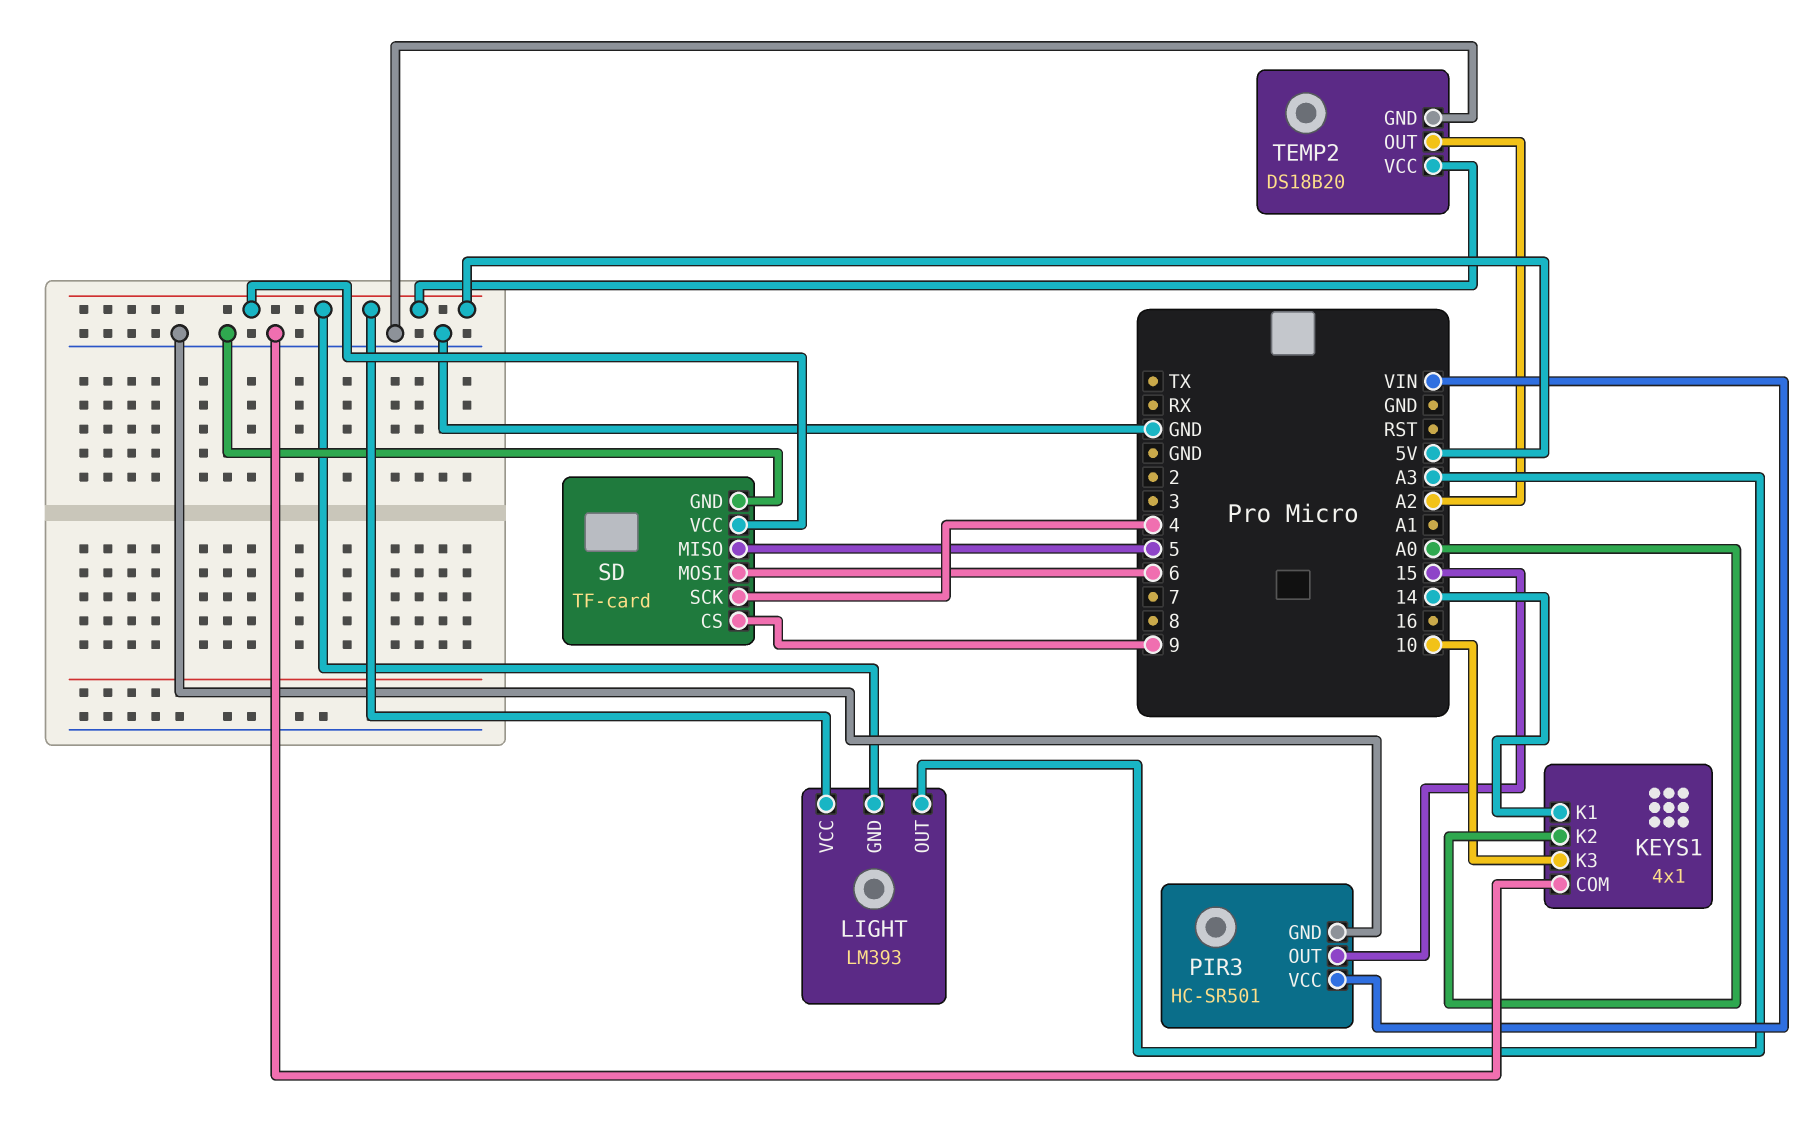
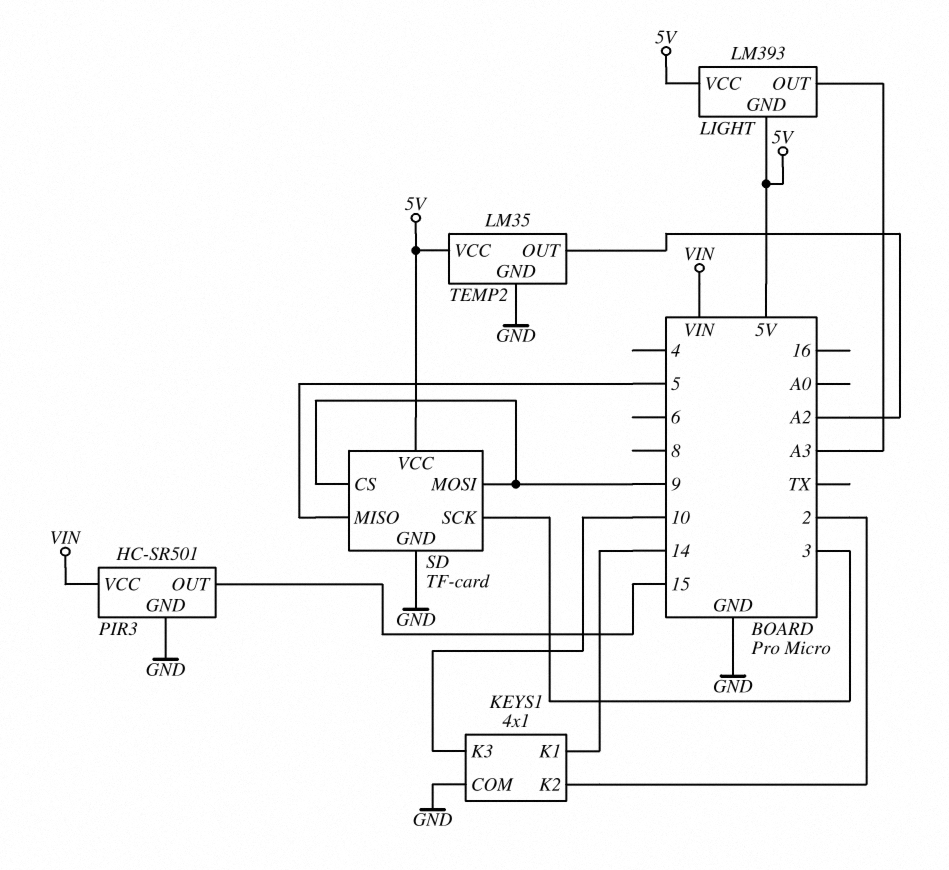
KEYS1 pin K2: A0 -> 2
SD pin MOSI: 6 -> 9
SD pin SCK: 4 -> 3
TEMP2: DS18B20 -> LM35

